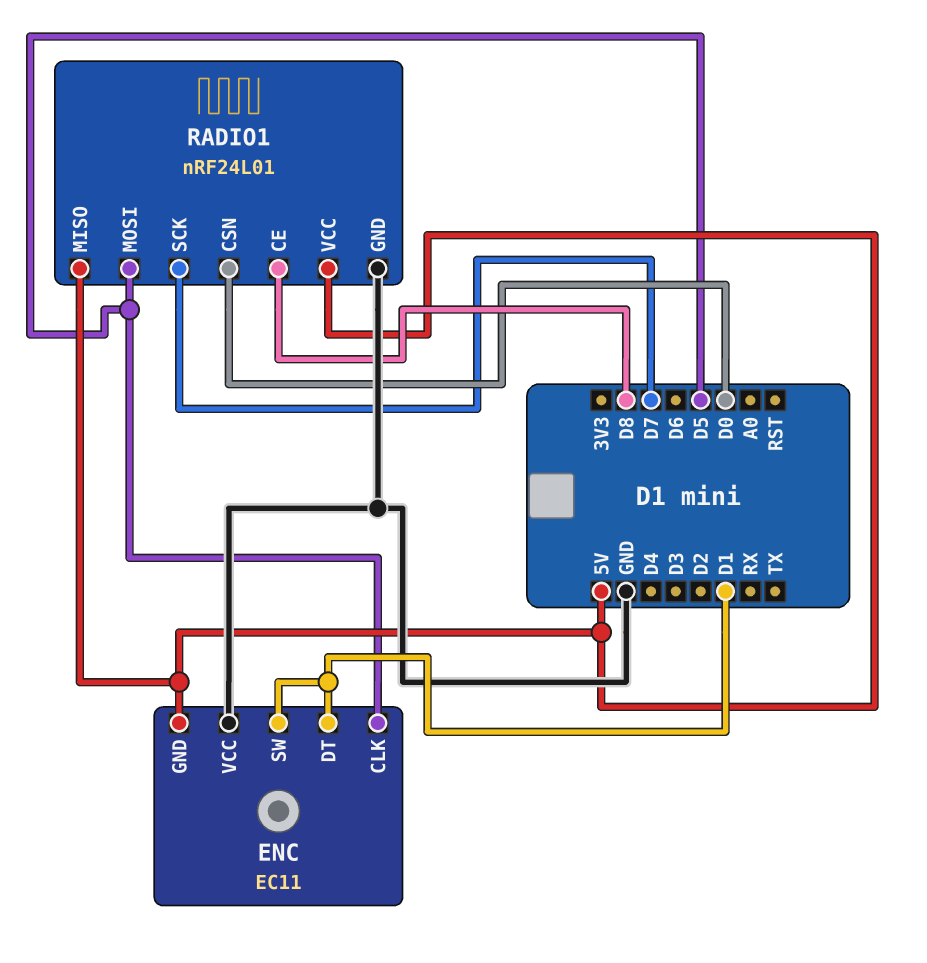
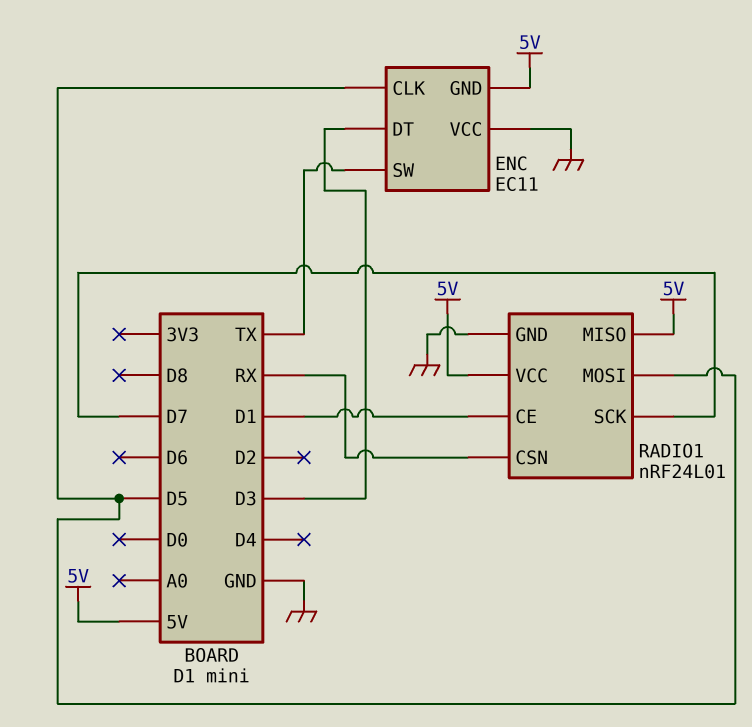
ENC pin DT: D1 -> D3
ENC pin SW: D1 -> TX
RADIO1 pin CE: D8 -> D1
RADIO1 pin CSN: D0 -> RX

